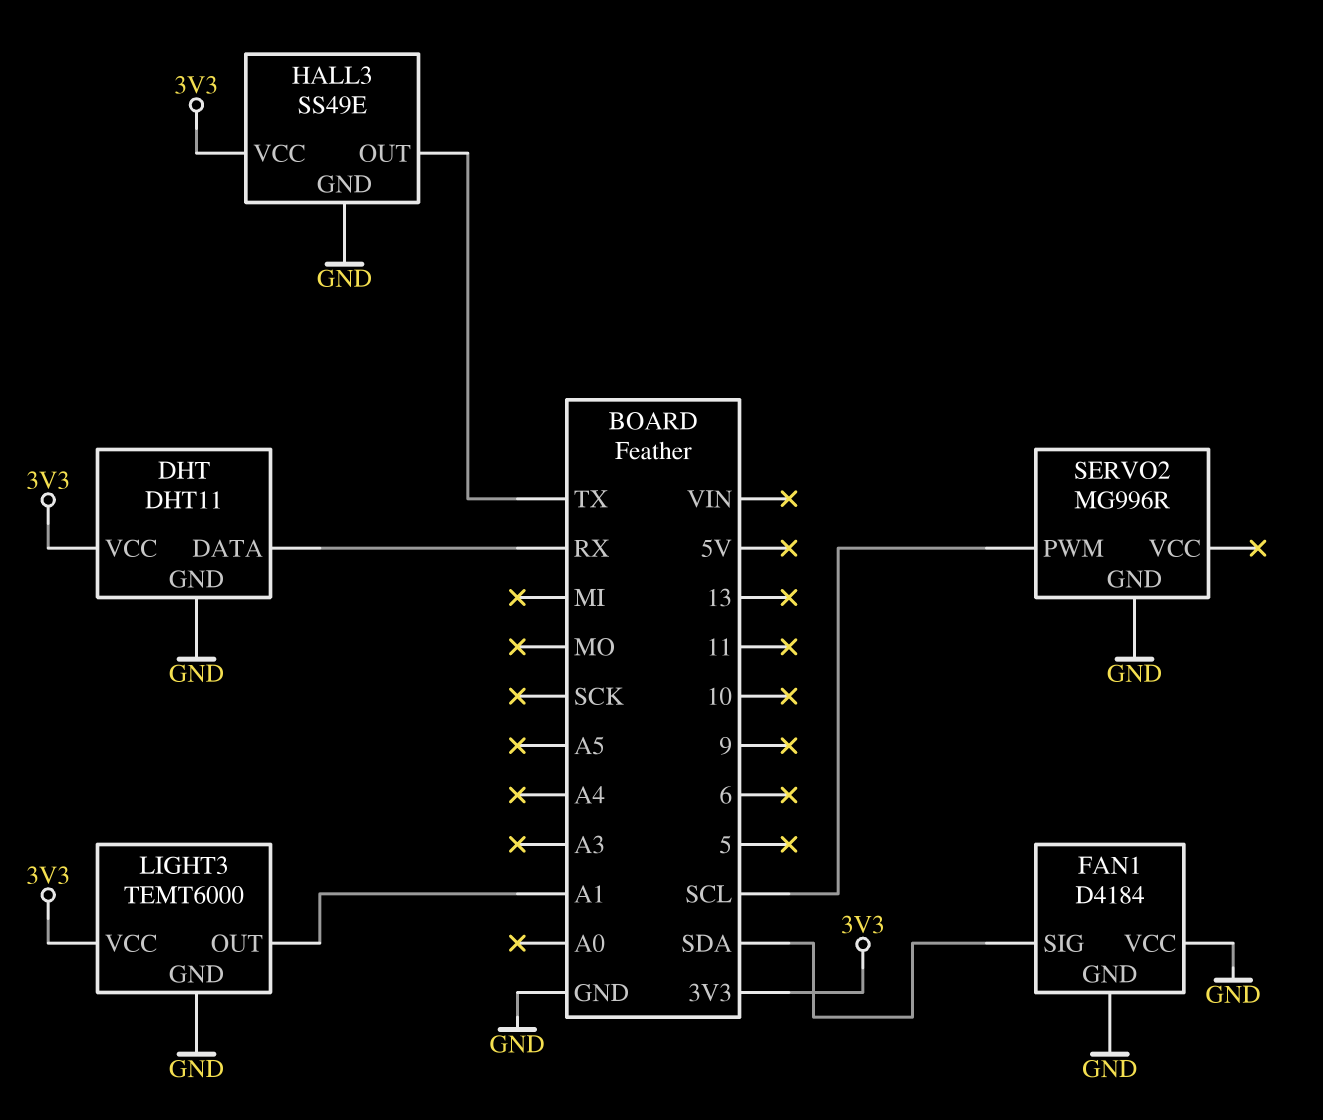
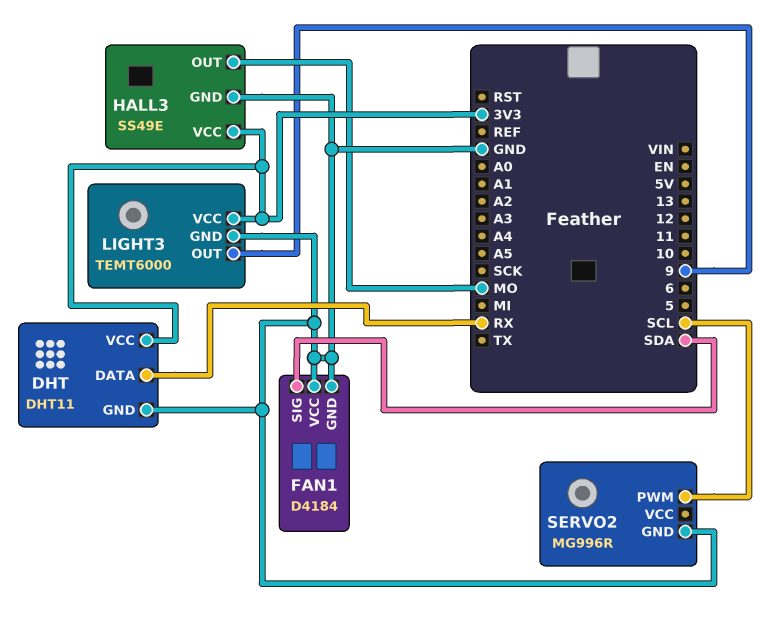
HALL3 pin OUT: TX -> MO
LIGHT3 pin OUT: A1 -> 9

